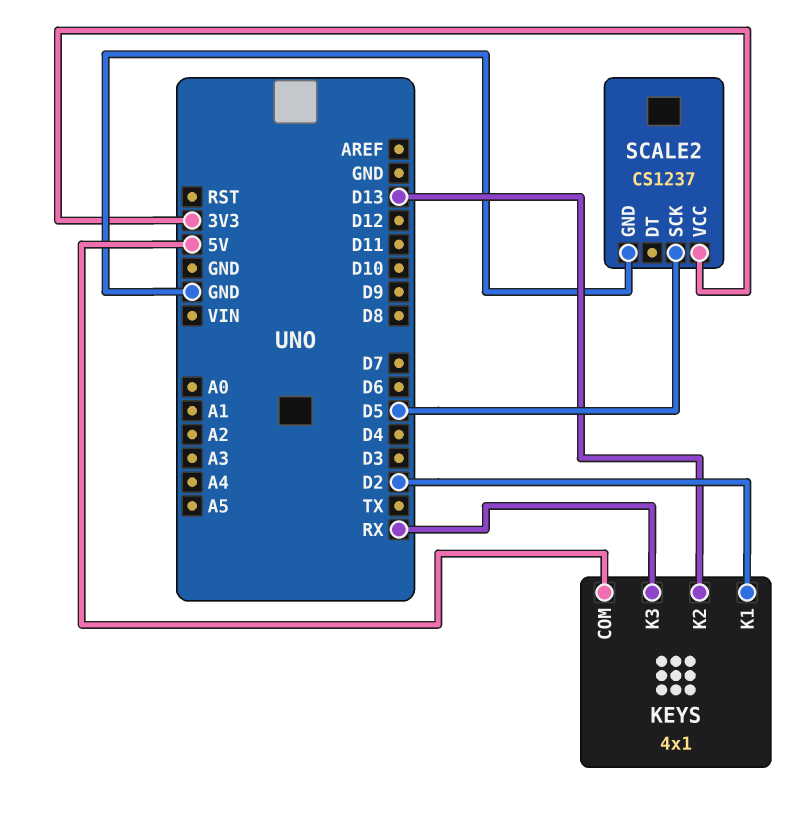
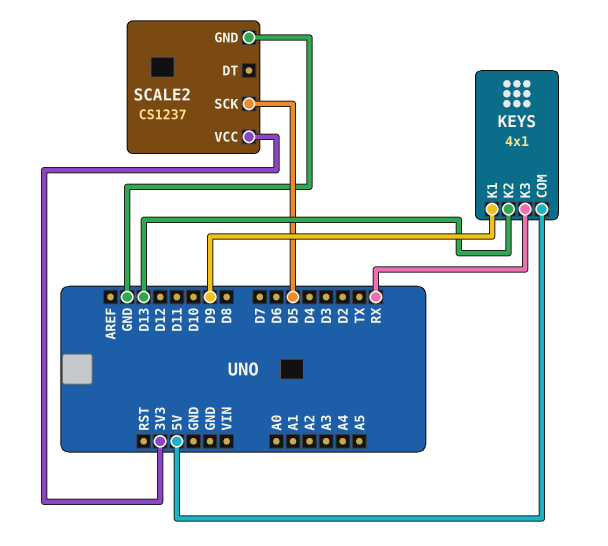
KEYS pin K1: D2 -> D9

